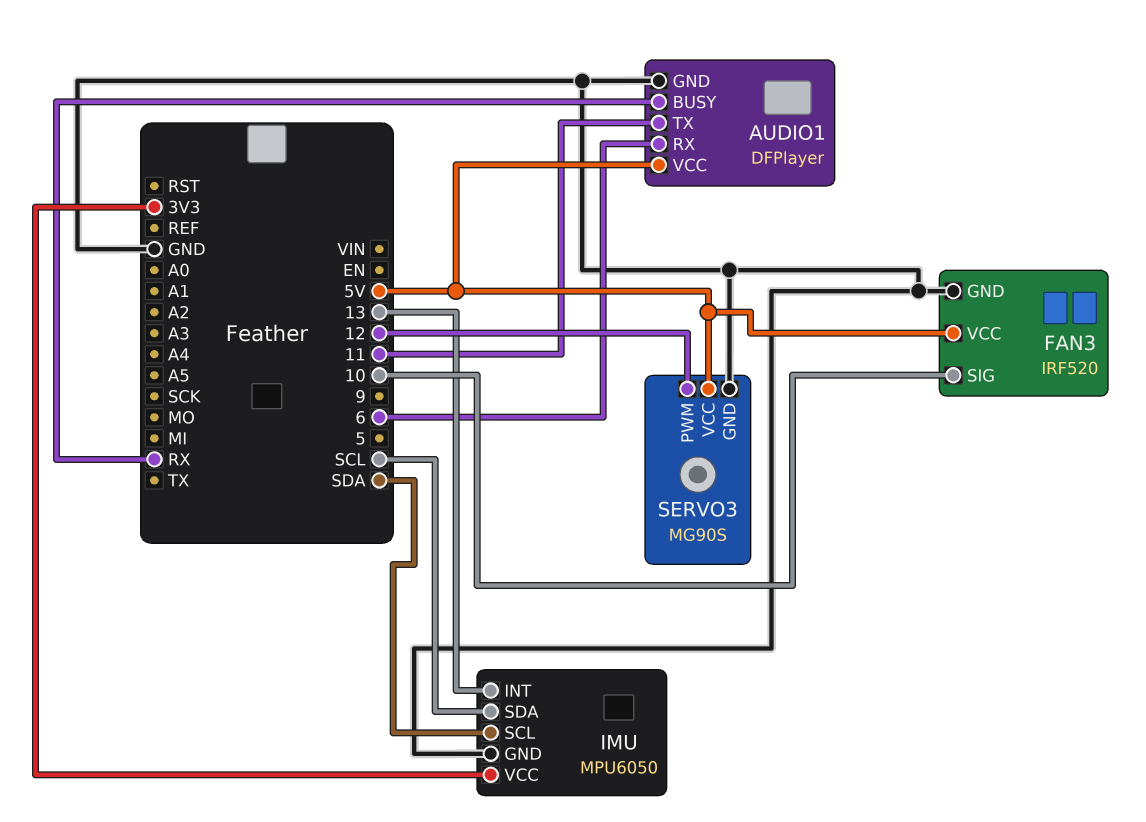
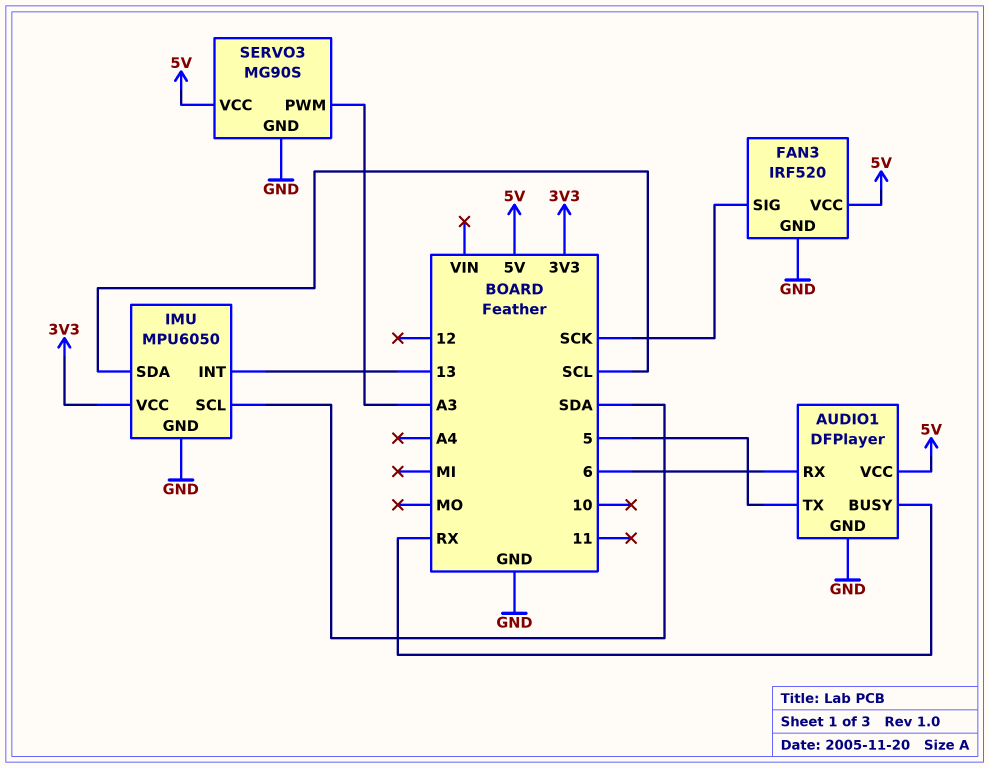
AUDIO1 pin TX: 11 -> 5
FAN3 pin SIG: 10 -> SCK
SERVO3 pin PWM: 12 -> A3

